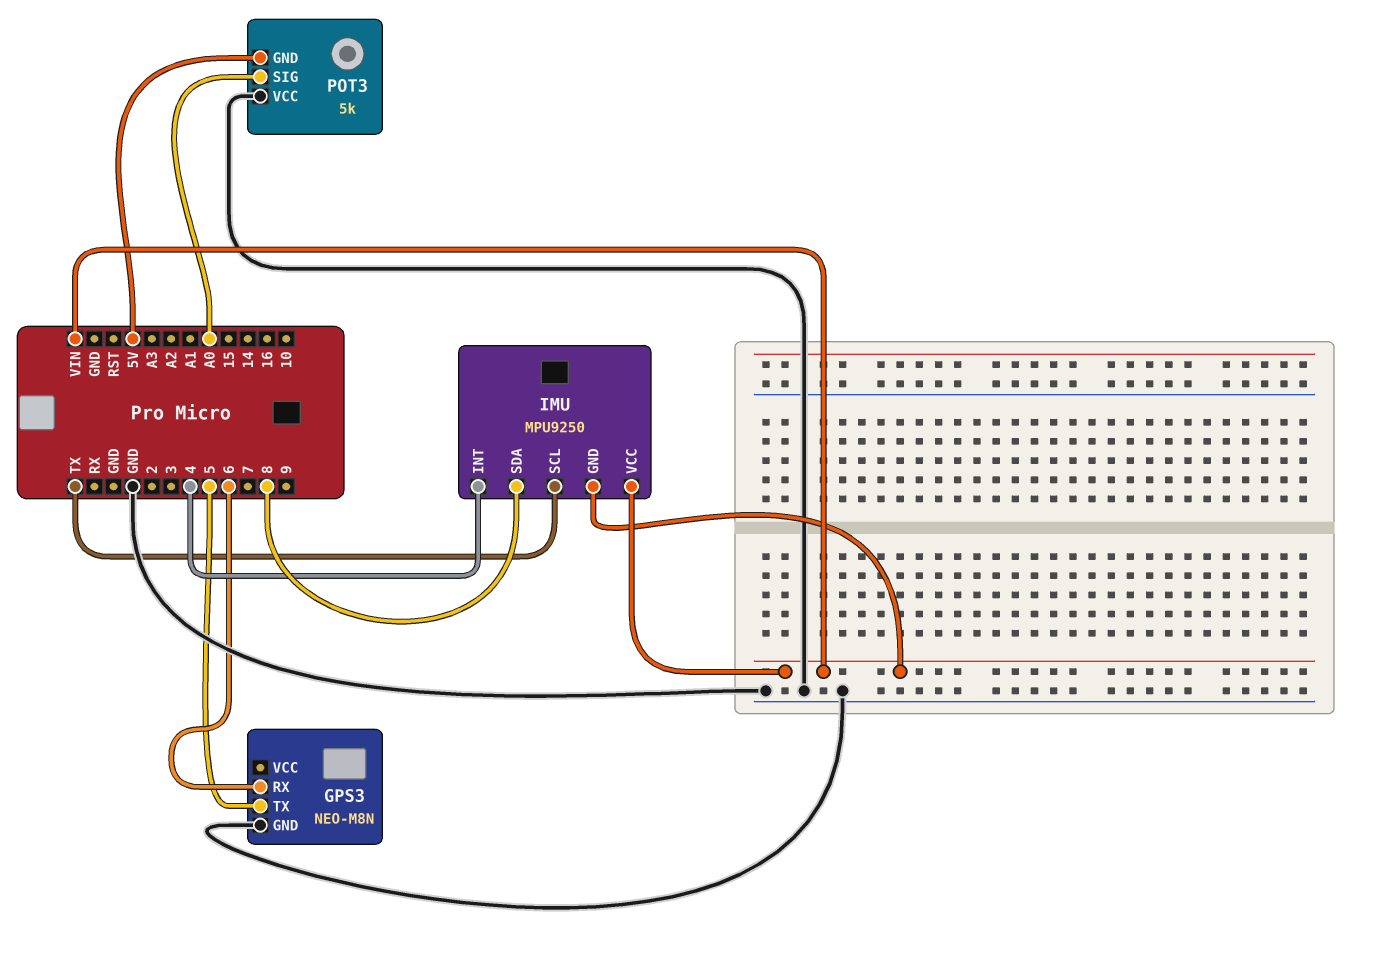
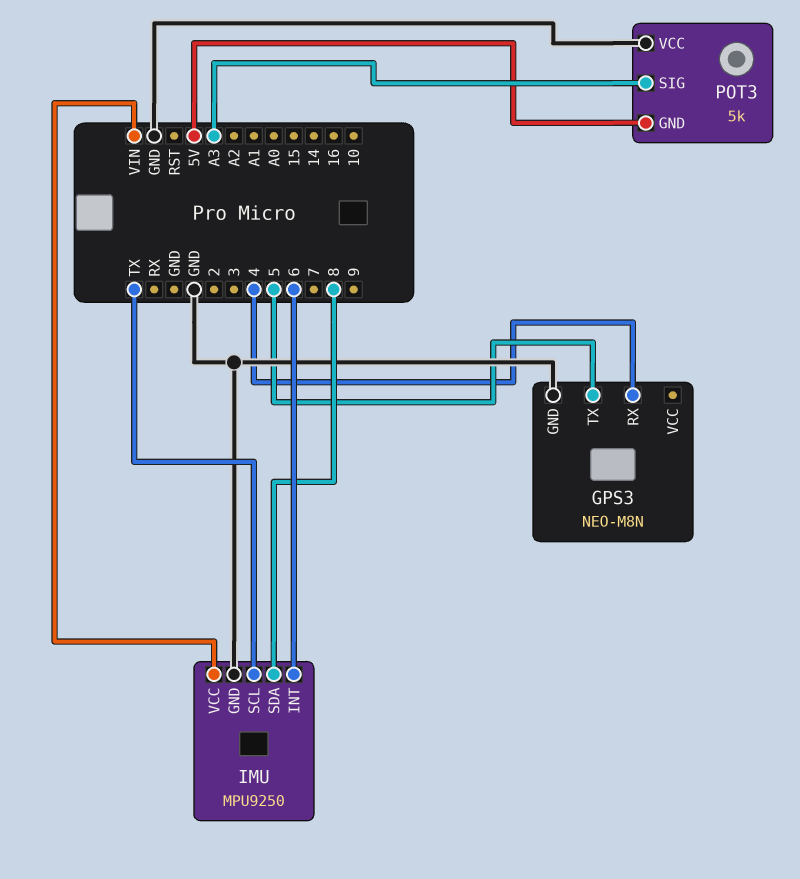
GPS3 pin RX: 6 -> 4
IMU pin GND: VIN -> GND
IMU pin INT: 4 -> 6
POT3 pin SIG: A0 -> A3

